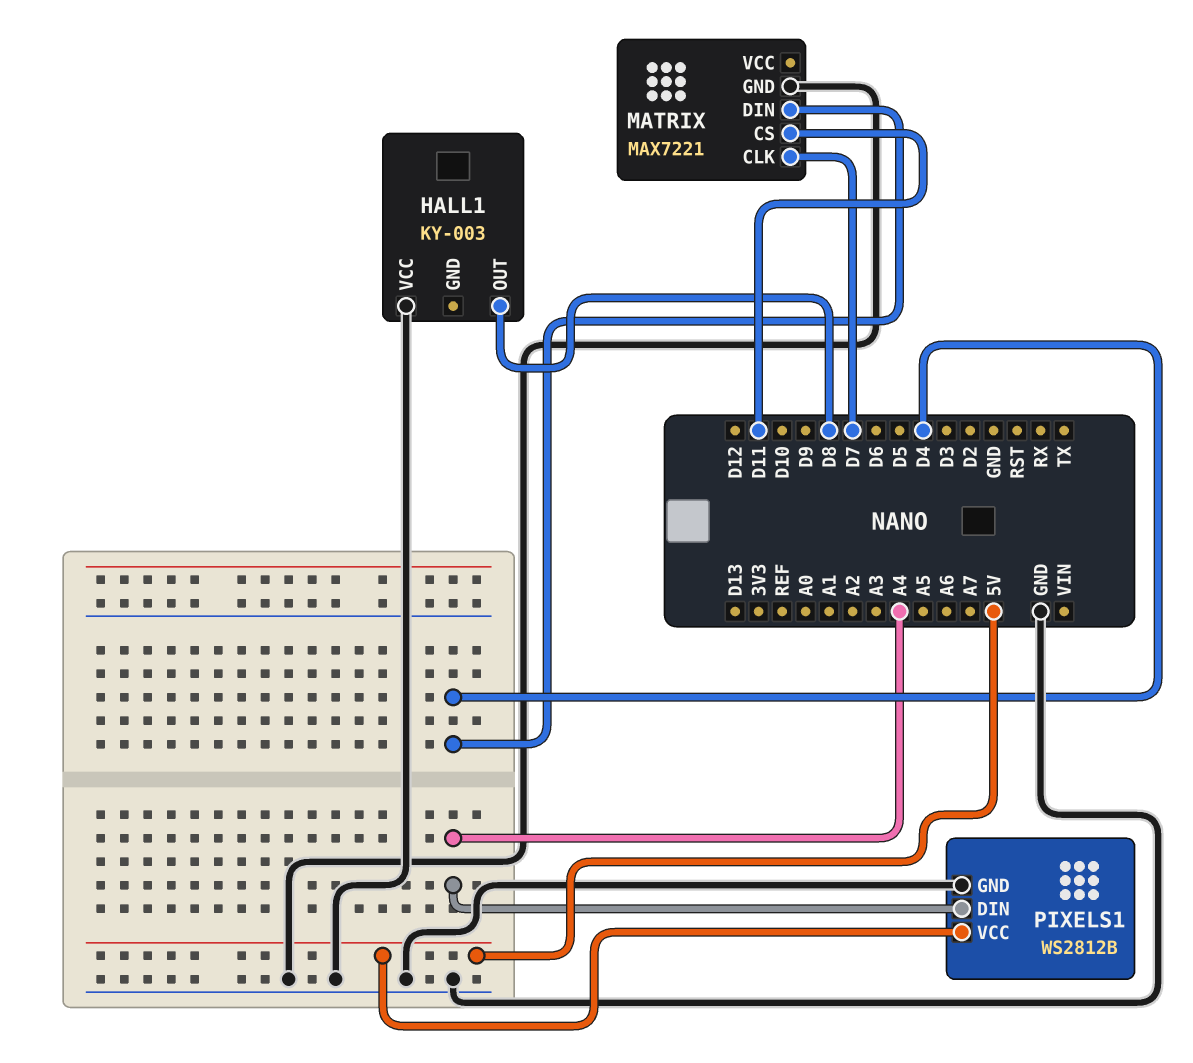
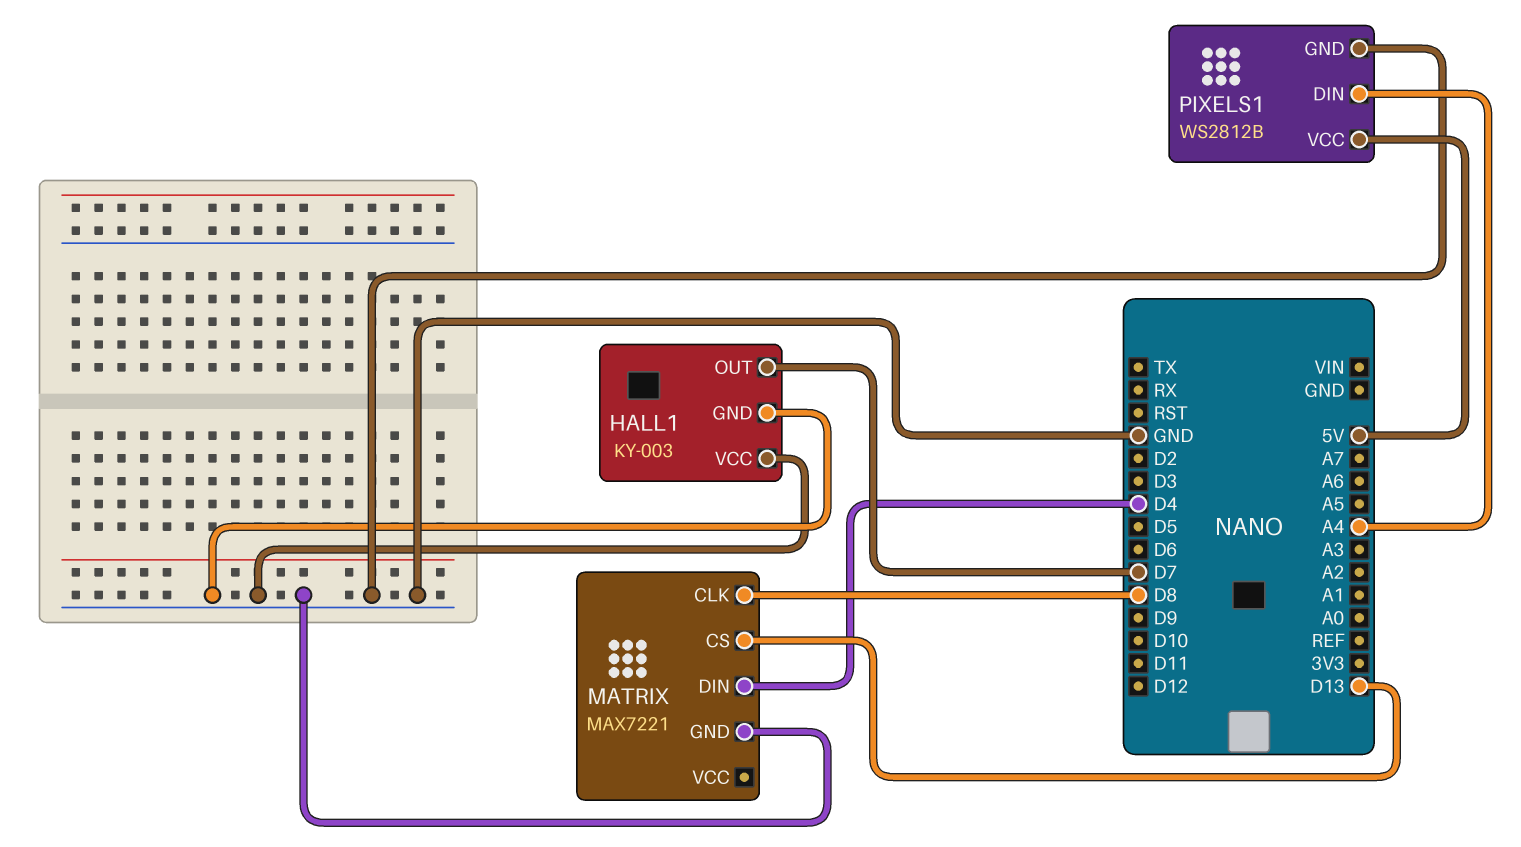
HALL1 pin GND: none -> GND
HALL1 pin OUT: D8 -> D7
MATRIX pin CLK: D7 -> D8
MATRIX pin CS: D11 -> D13

